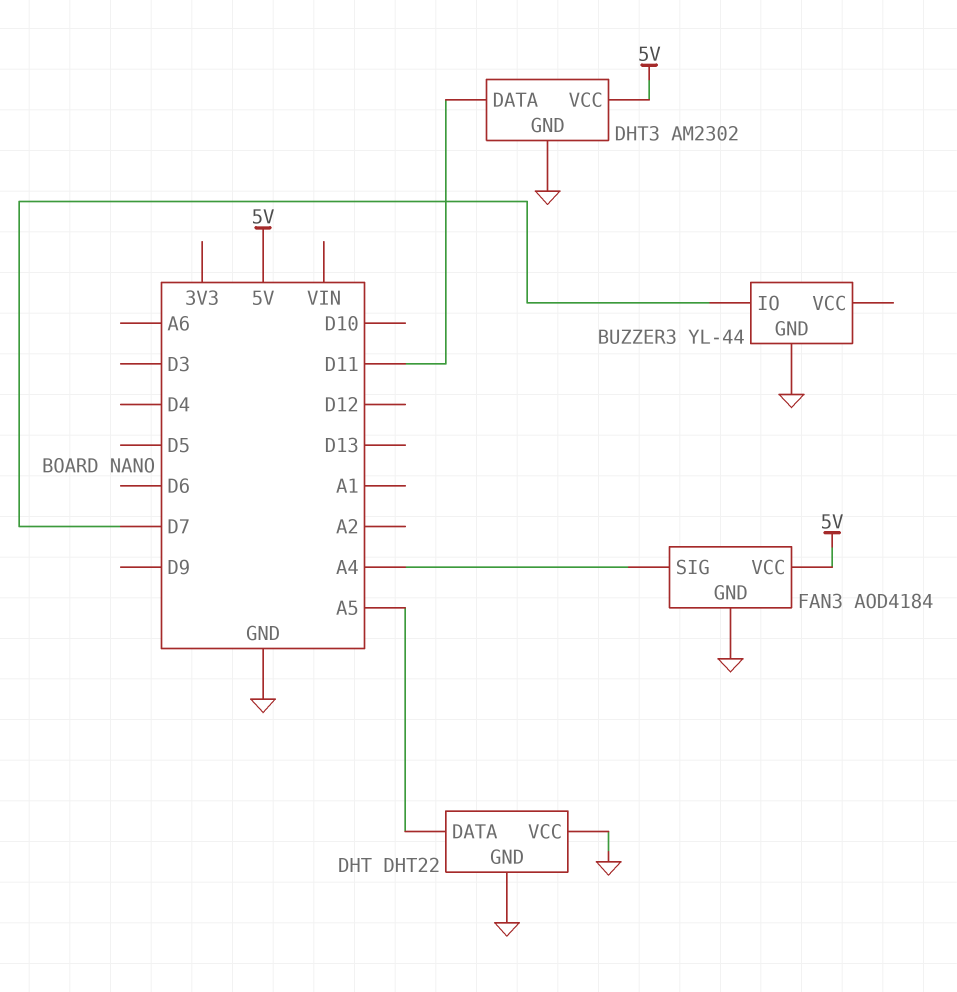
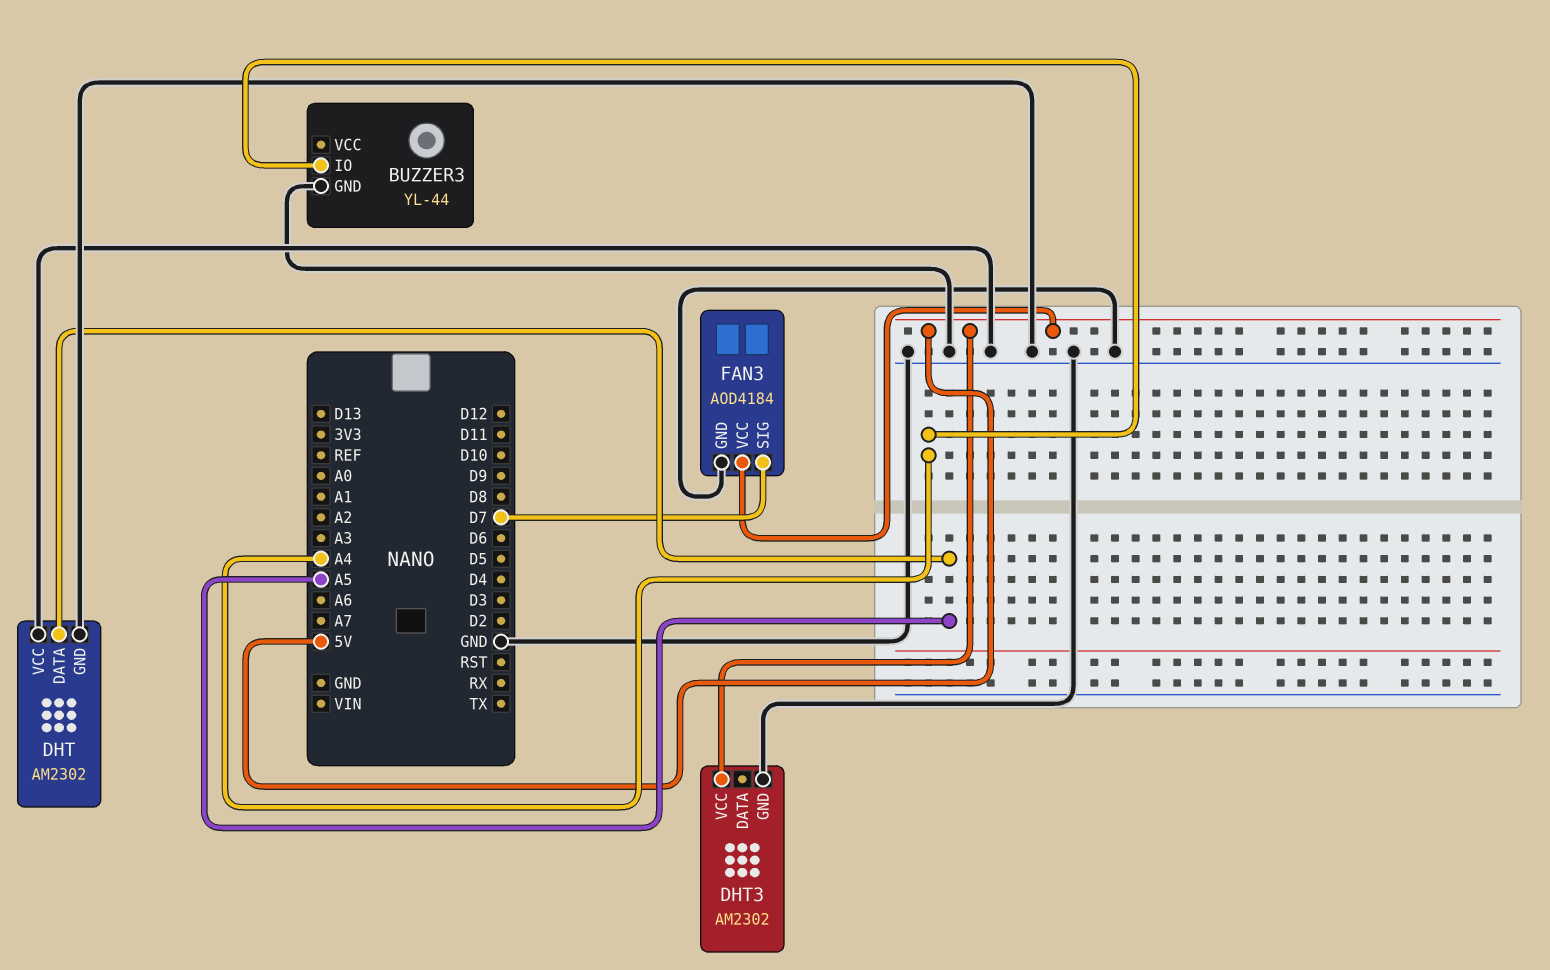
BUZZER3 pin IO: D7 -> A4
DHT: DHT22 -> AM2302
DHT3 pin DATA: D11 -> none
FAN3 pin SIG: A4 -> D7

